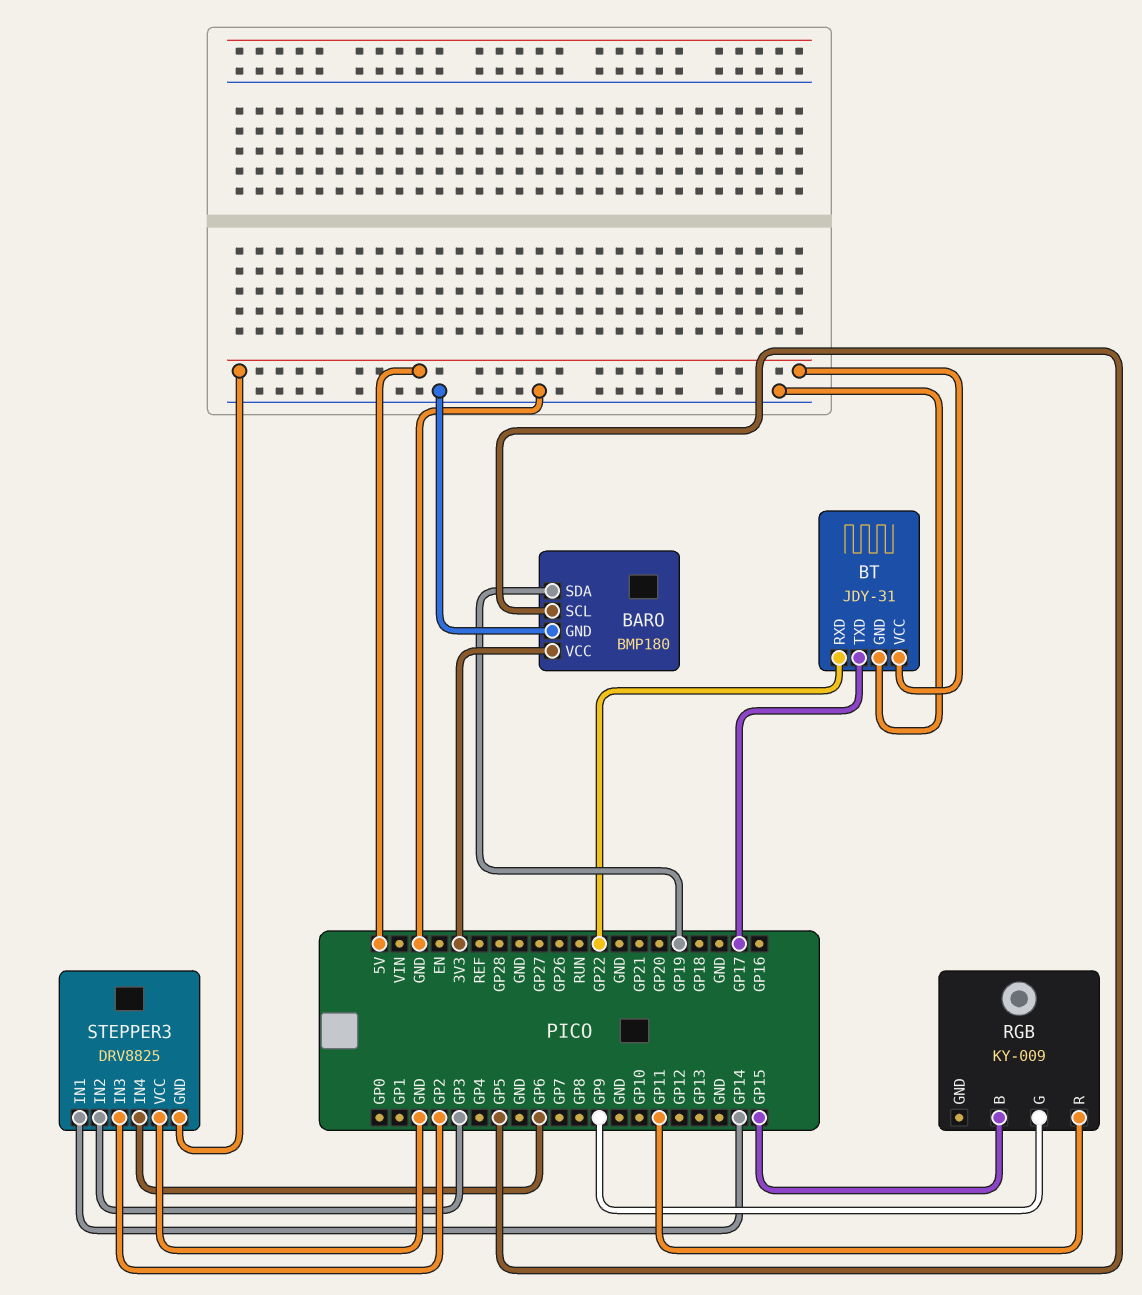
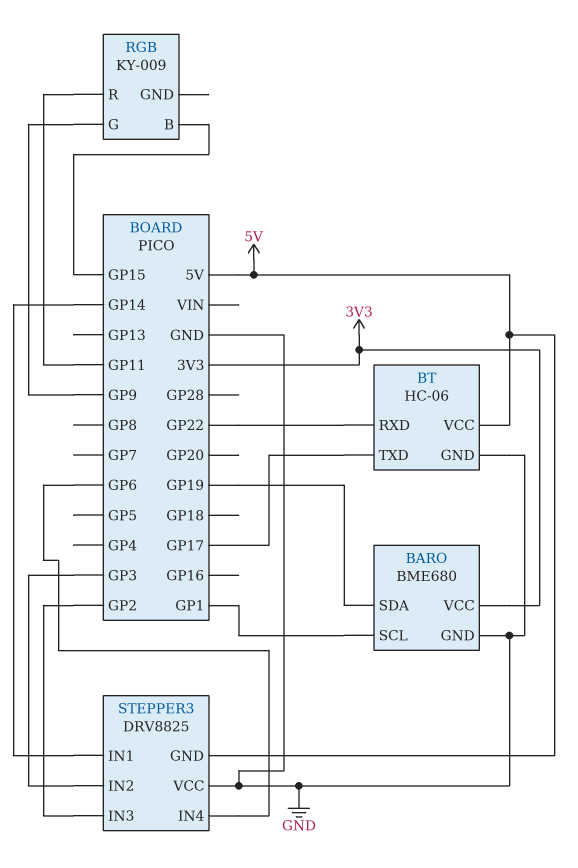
BARO: BMP180 -> BME680
BARO pin SCL: GP5 -> GP1
BT: JDY-31 -> HC-06

